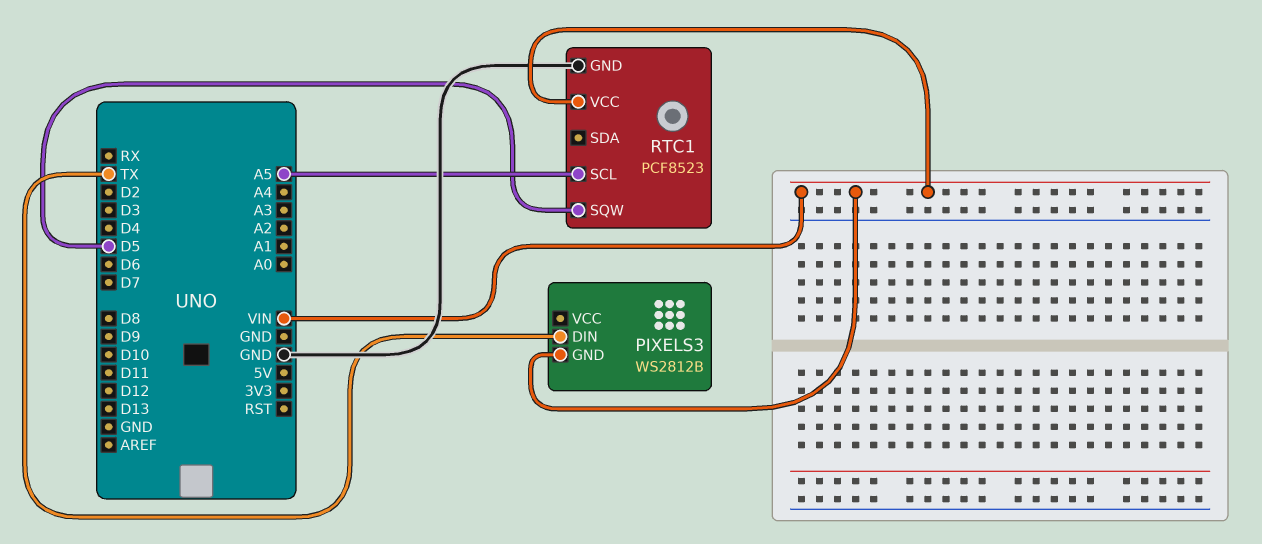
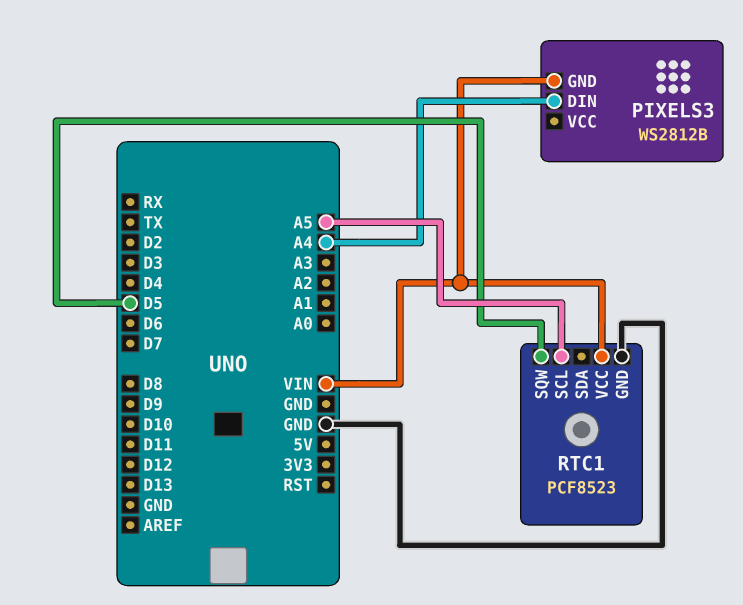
PIXELS3 pin DIN: TX -> A4

